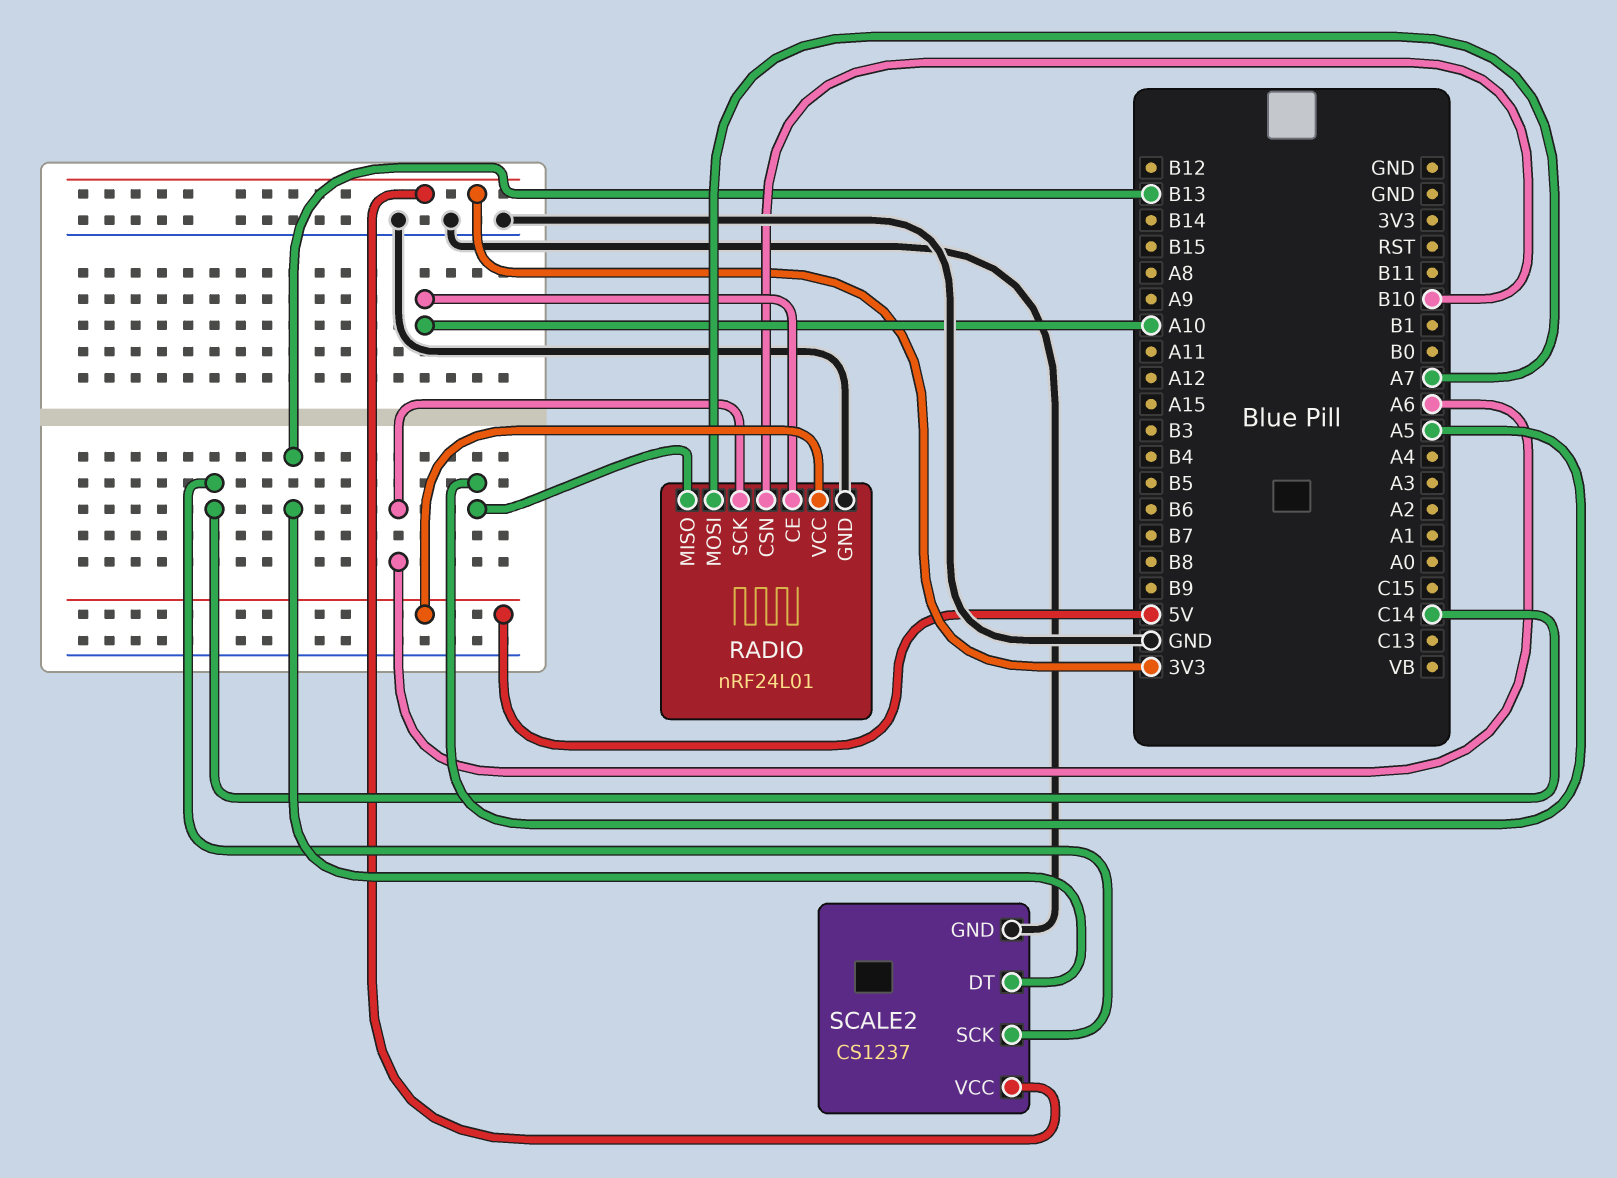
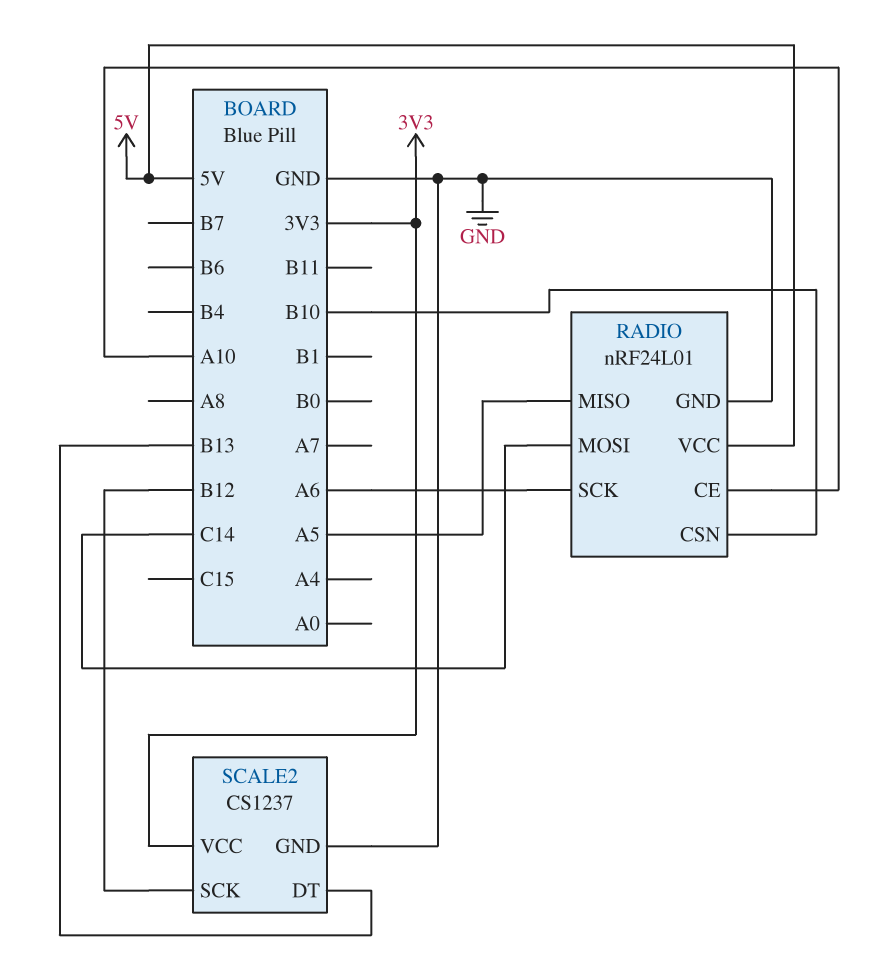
RADIO pin MOSI: A7 -> C14
SCALE2 pin SCK: C14 -> B12

